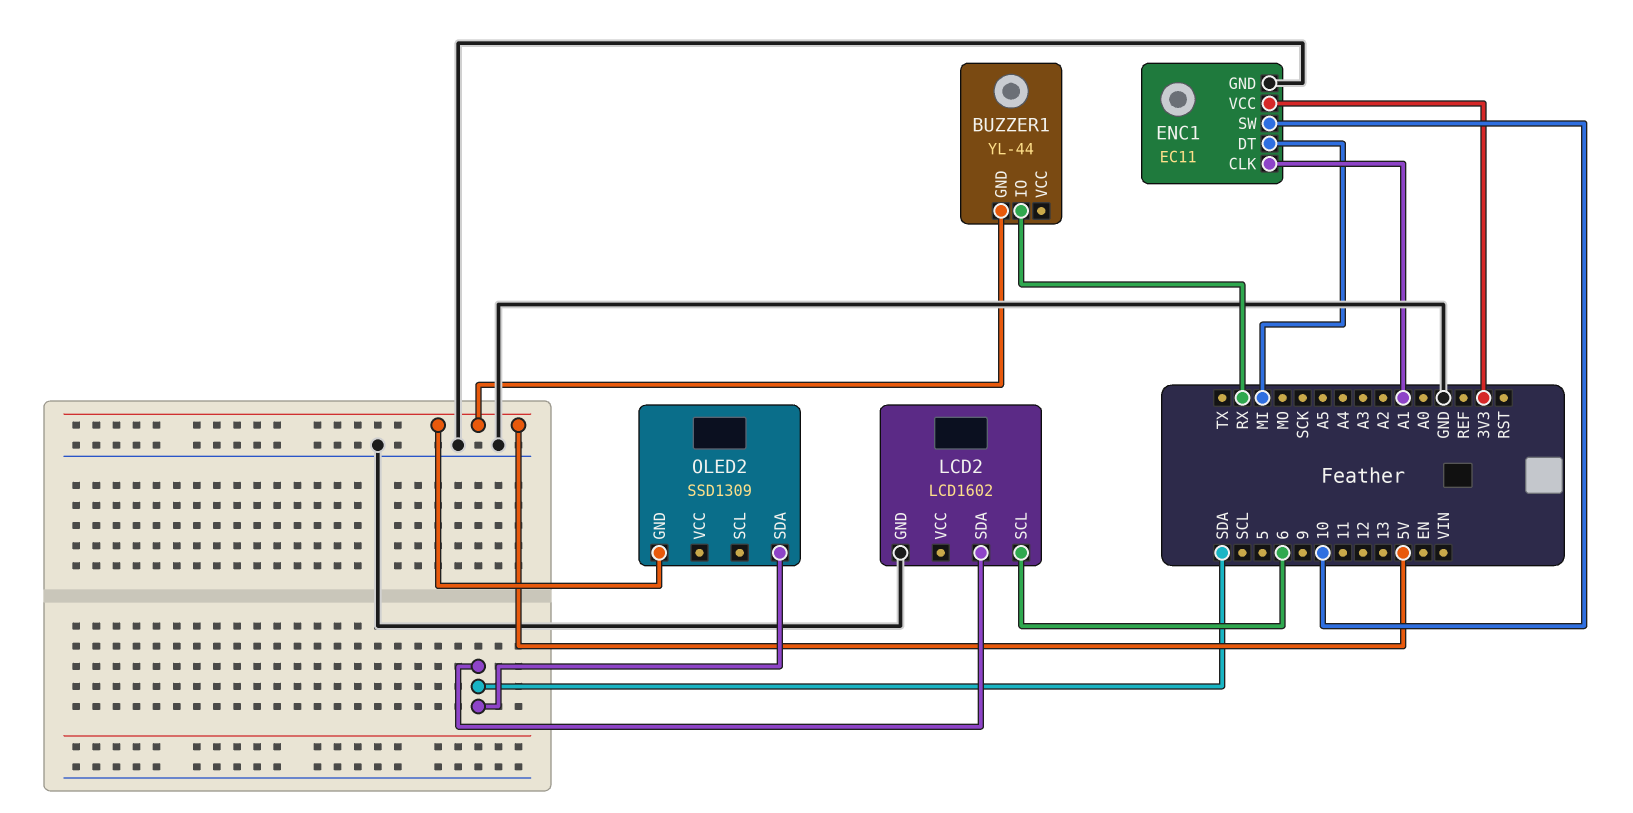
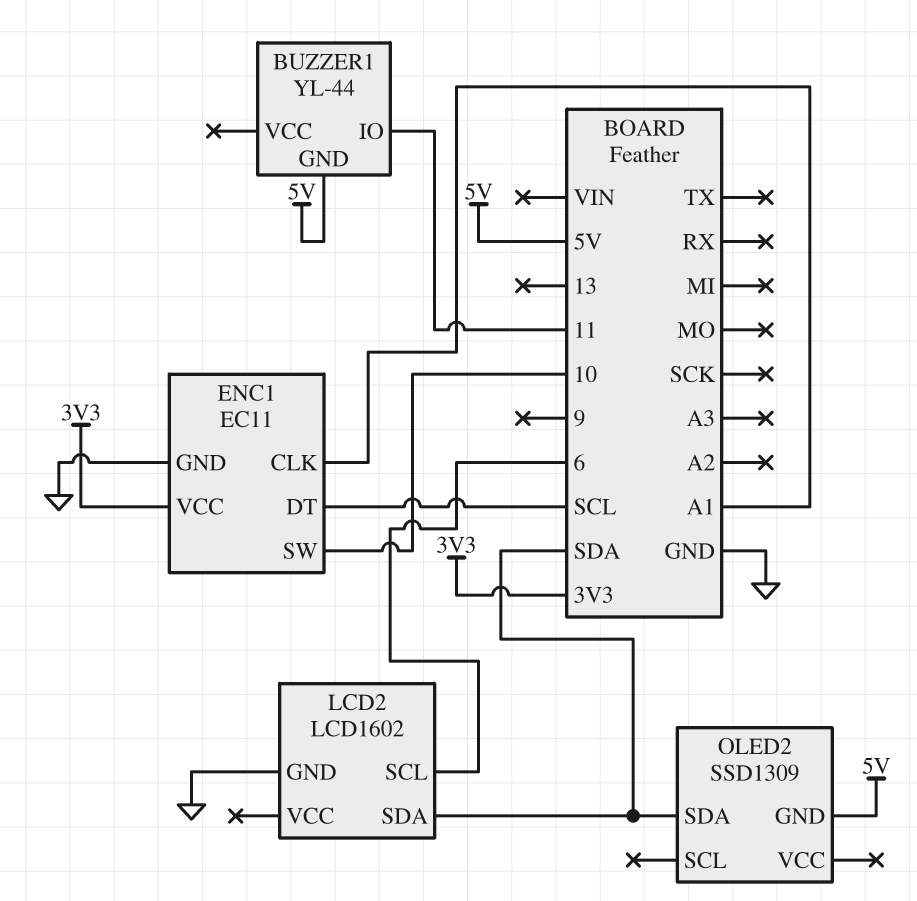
BUZZER1 pin IO: RX -> 11
ENC1 pin DT: MI -> SCL

